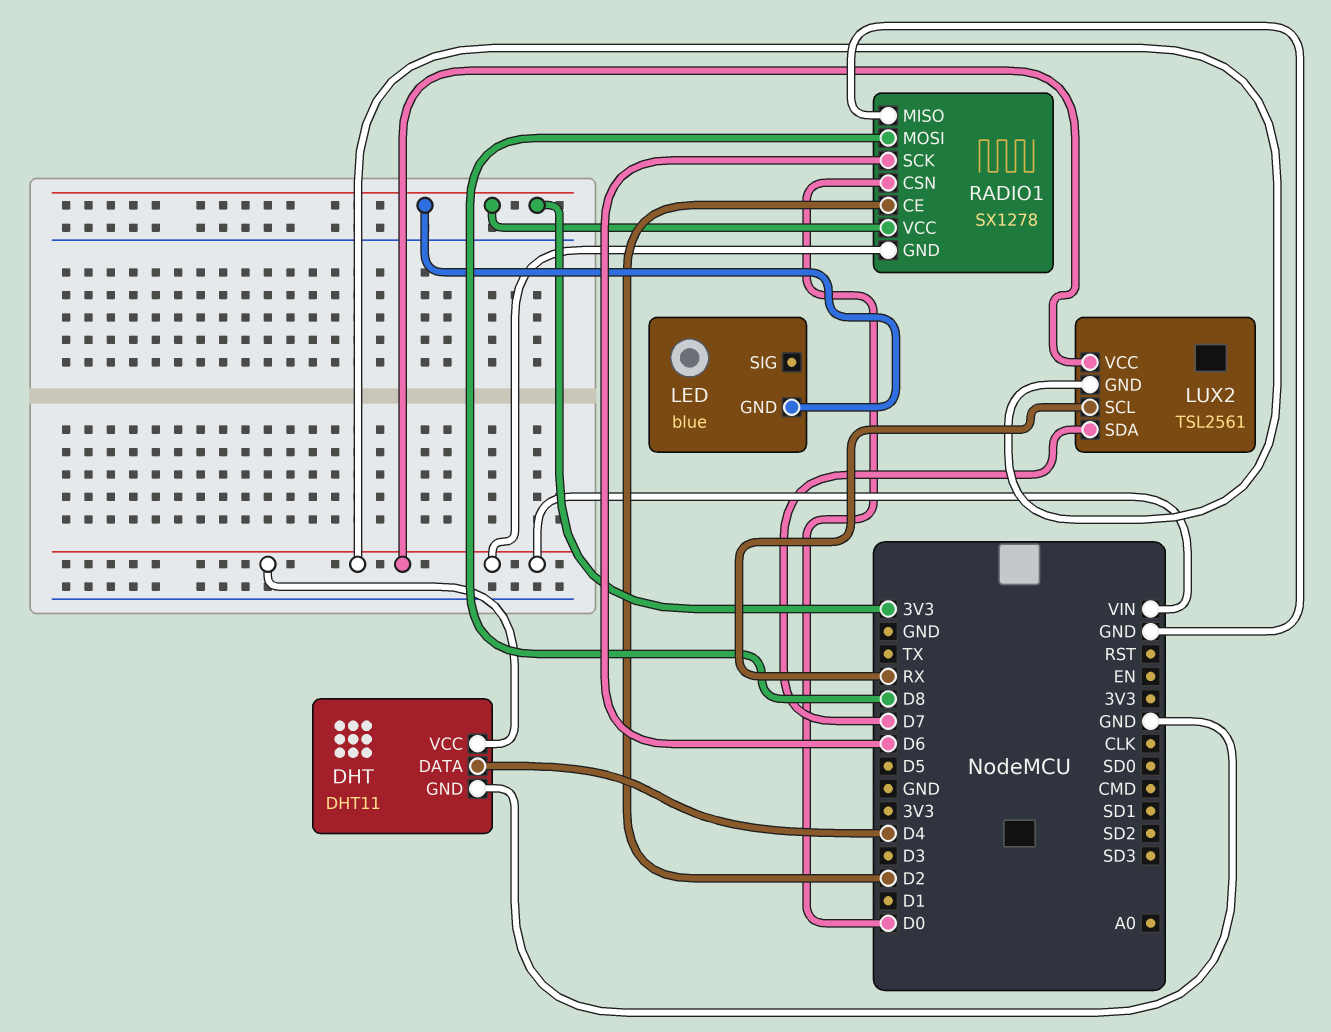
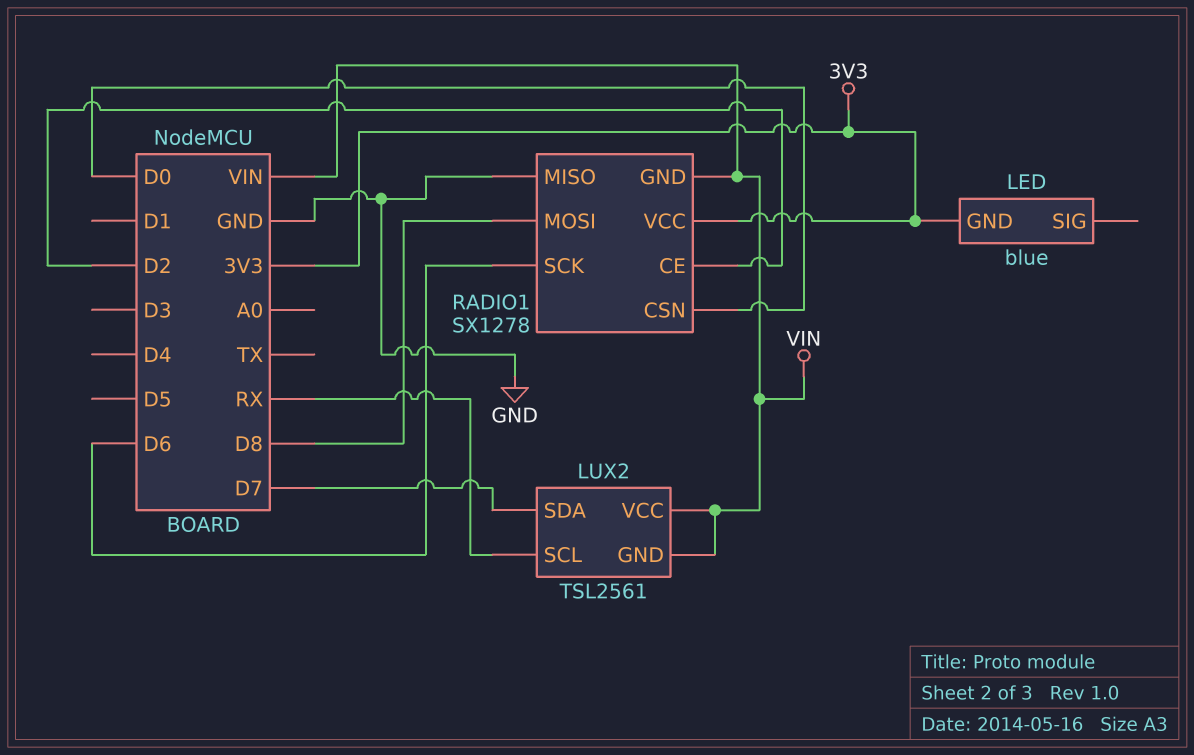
DHT: DHT11 -> none
DHT pin DATA: D4 -> none
DHT pin GND: GND -> none
DHT pin VCC: VIN -> none

